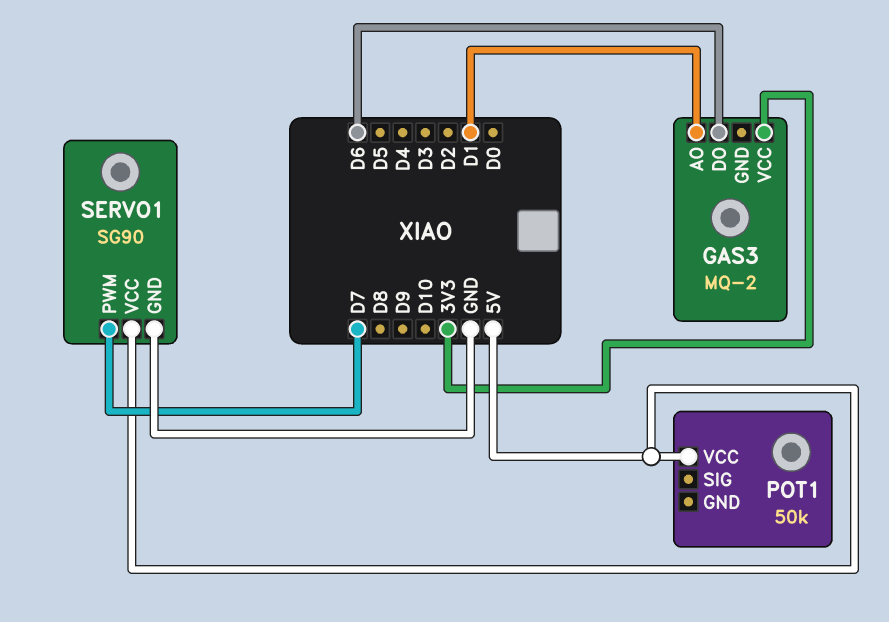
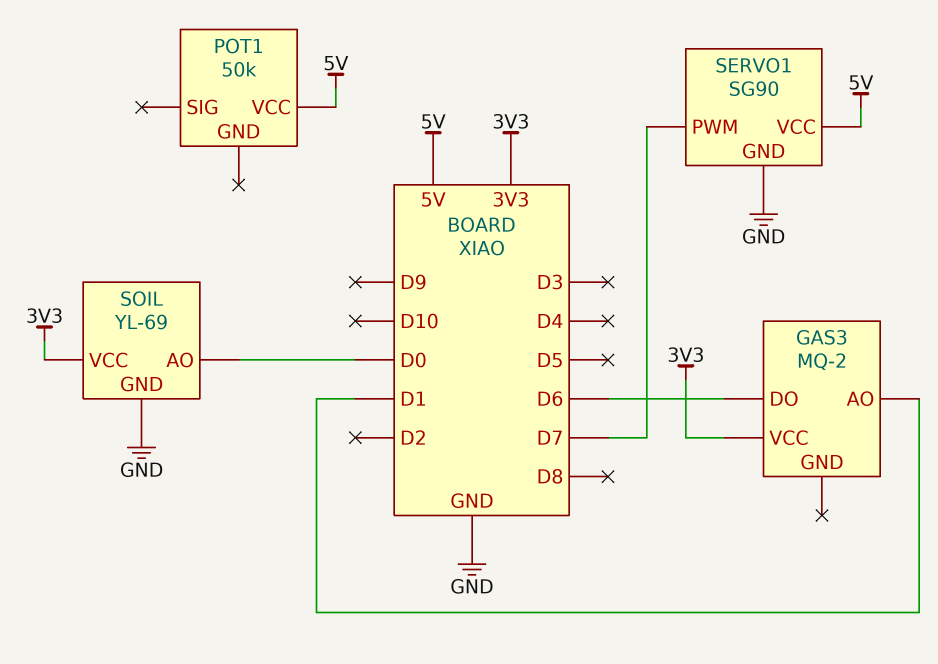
SOIL: none -> YL-69
SOIL pin AO: none -> D0
SOIL pin GND: none -> GND
SOIL pin VCC: none -> 3V3

